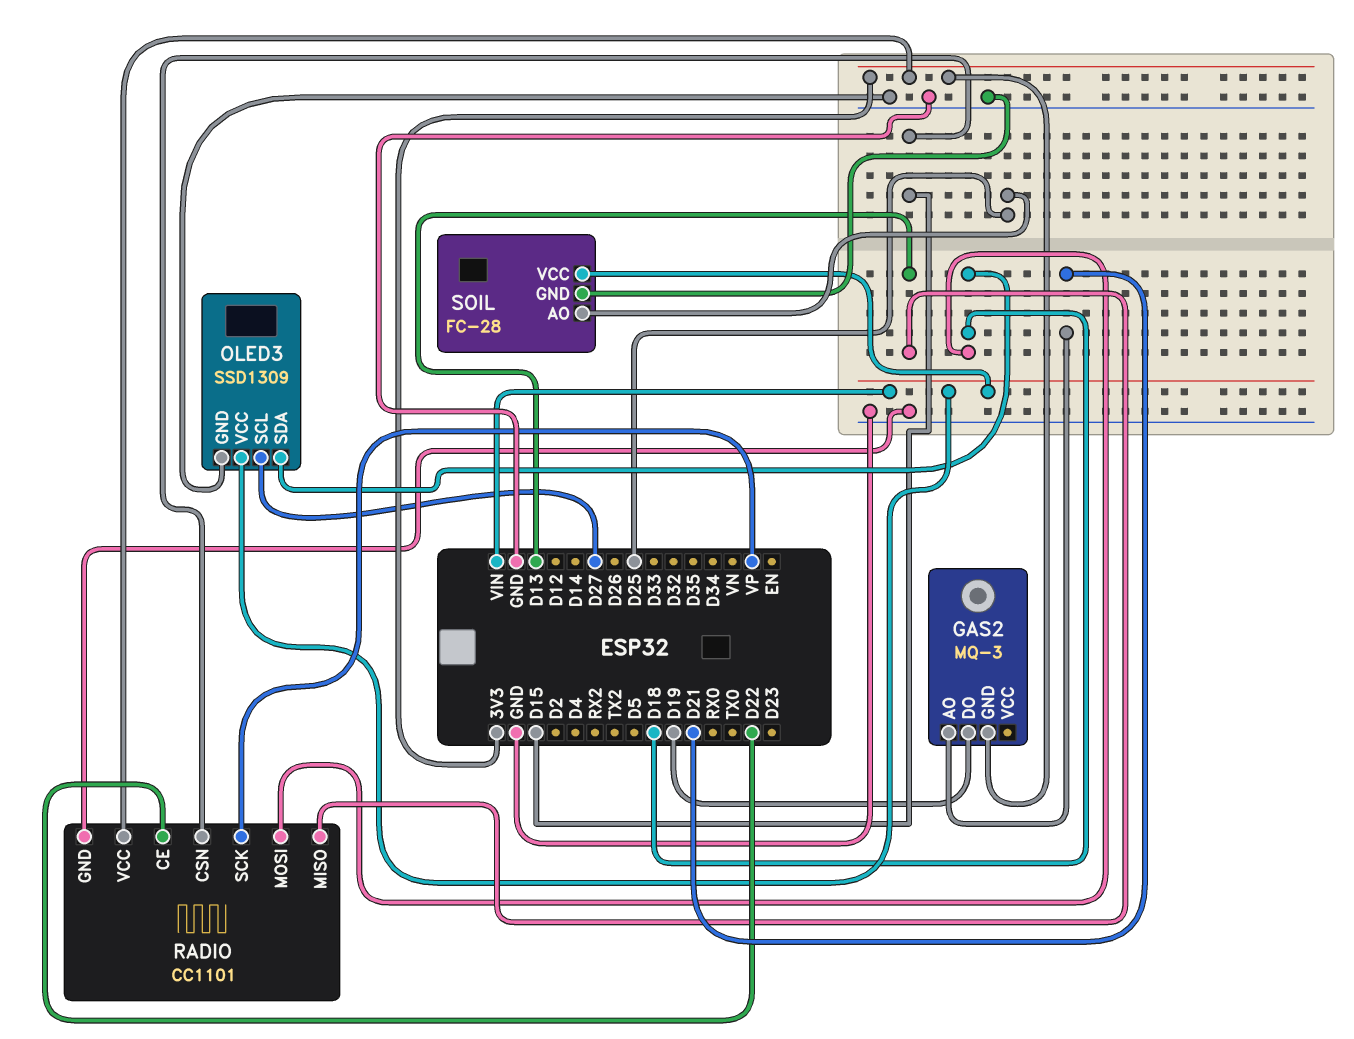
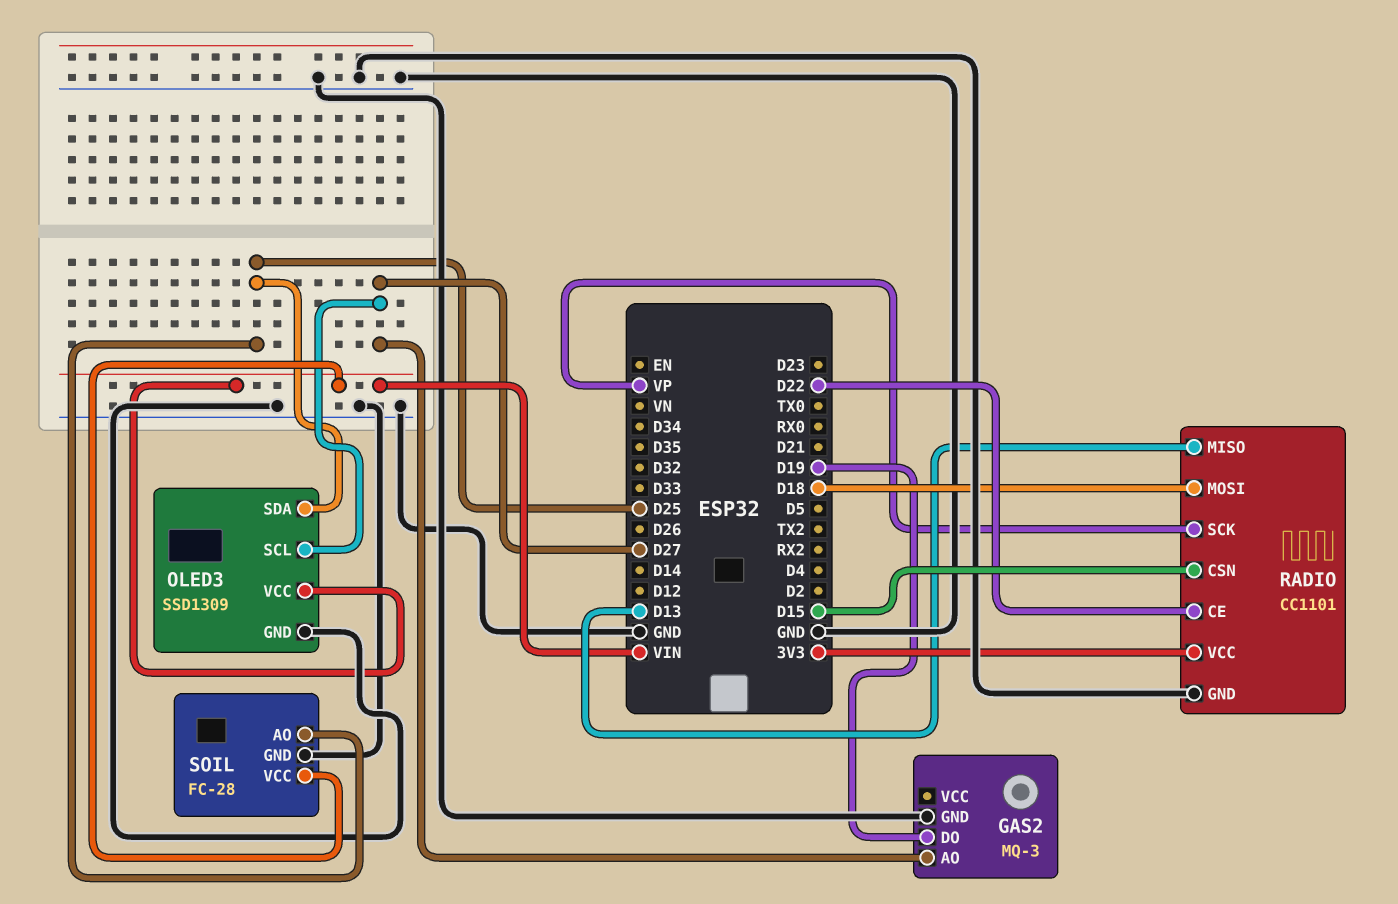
GAS2 pin AO: D21 -> D27
GAS2 pin GND: 3V3 -> GND
OLED3 pin SDA: D18 -> D25

